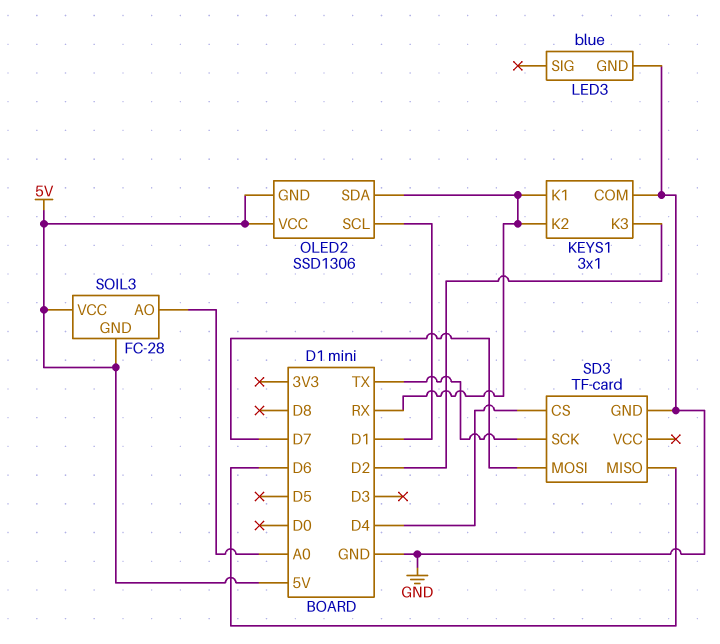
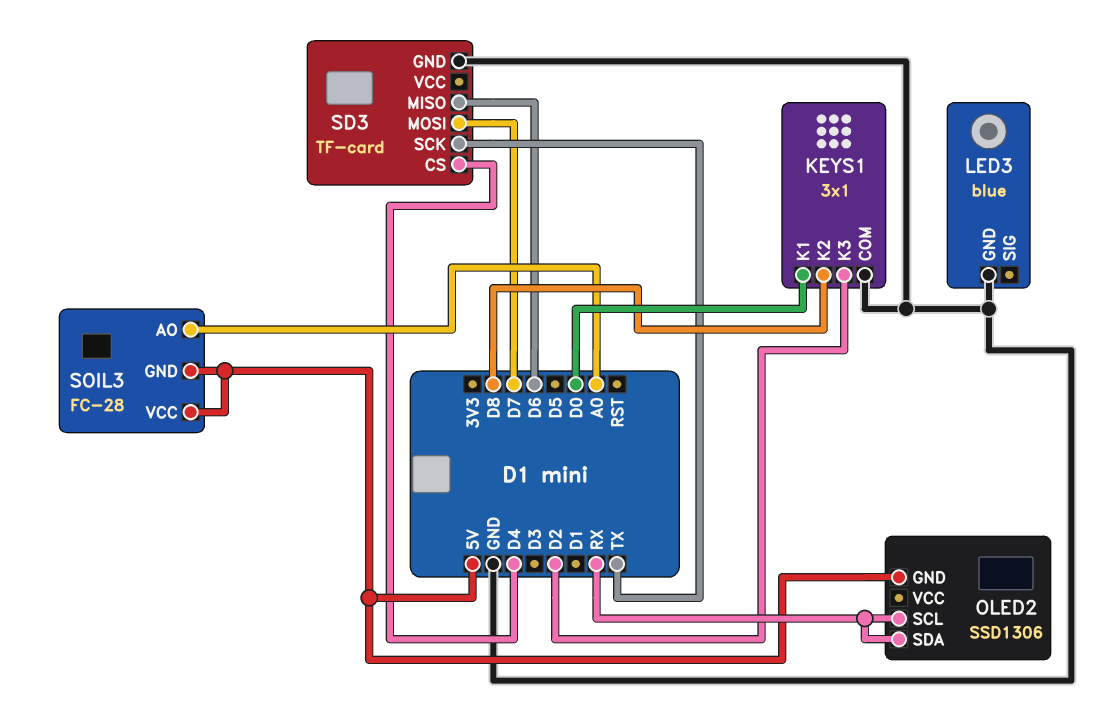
KEYS1 pin K1: RX -> D0
KEYS1 pin K2: RX -> D8
OLED2 pin SCL: D1 -> RX
OLED2 pin VCC: 5V -> none

